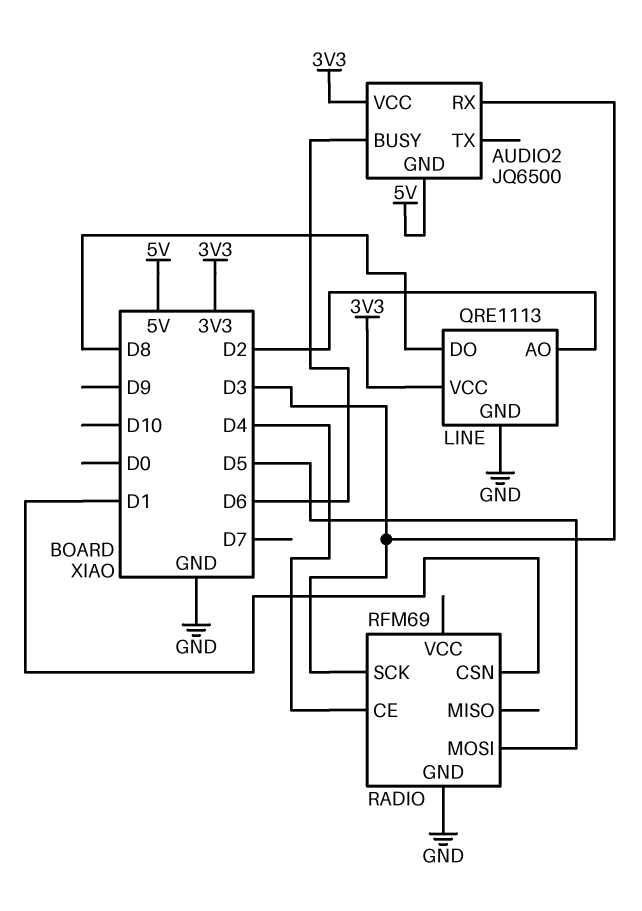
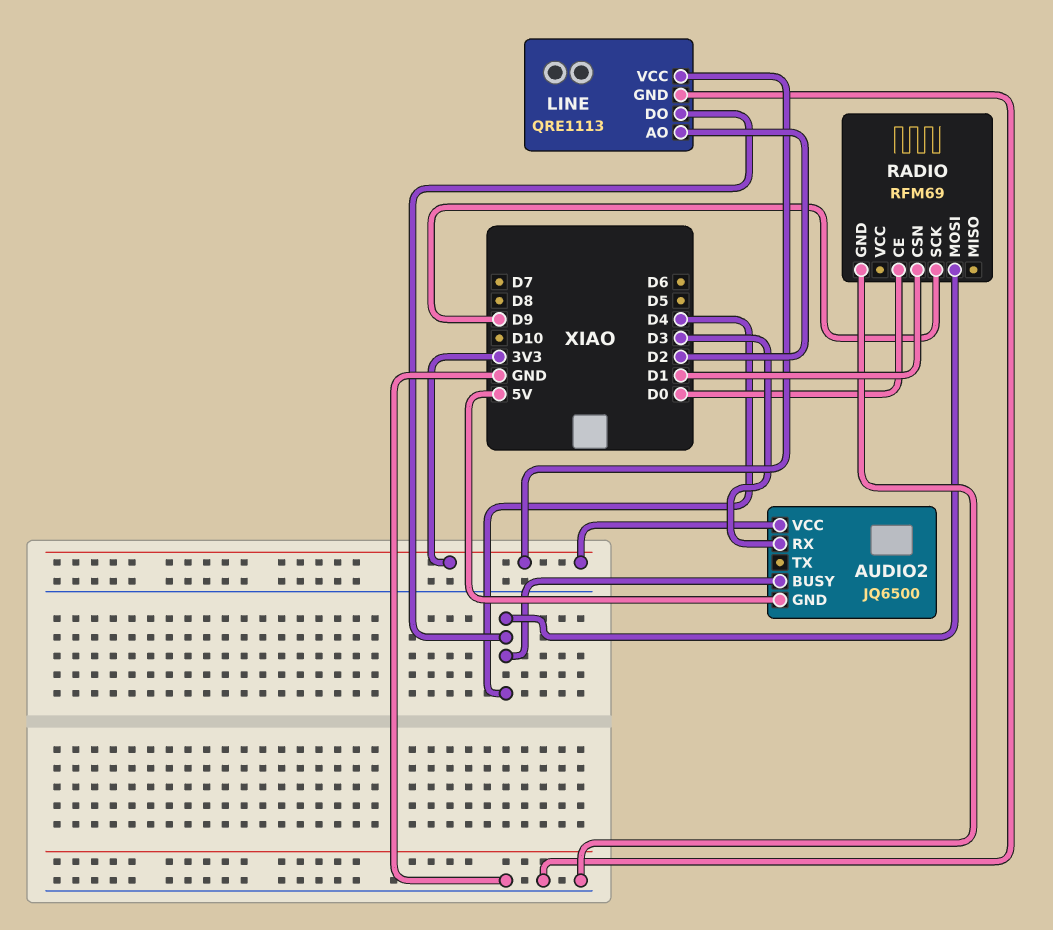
AUDIO2 pin BUSY: D6 -> D4
LINE pin DO: D8 -> D4
RADIO pin CE: D4 -> D0
RADIO pin MOSI: D5 -> D4
RADIO pin SCK: D3 -> D9

